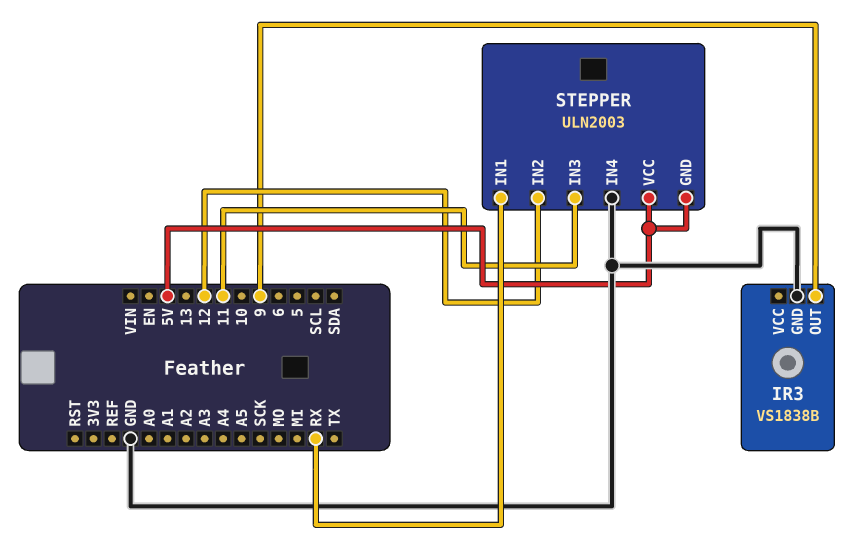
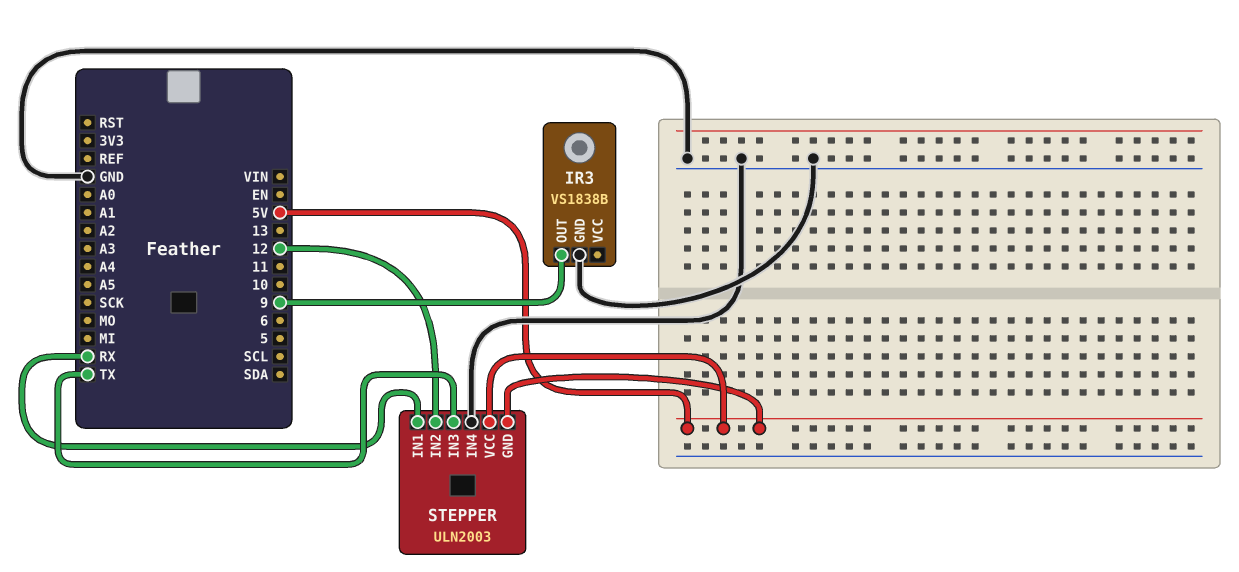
STEPPER pin IN3: 11 -> TX

